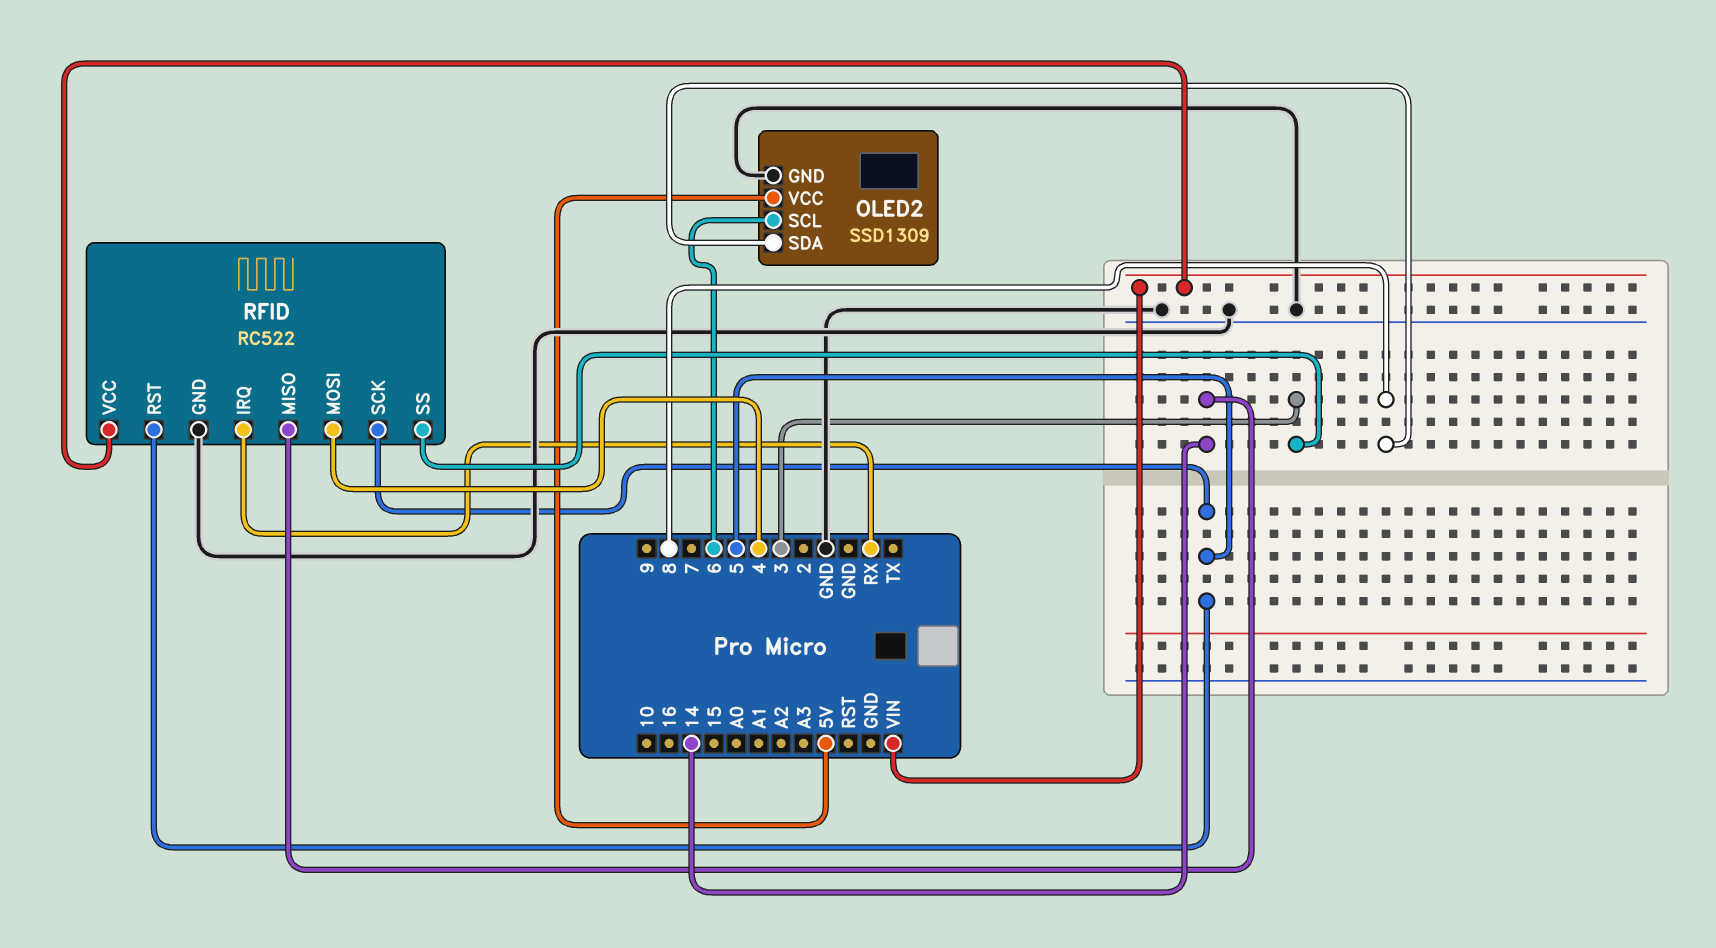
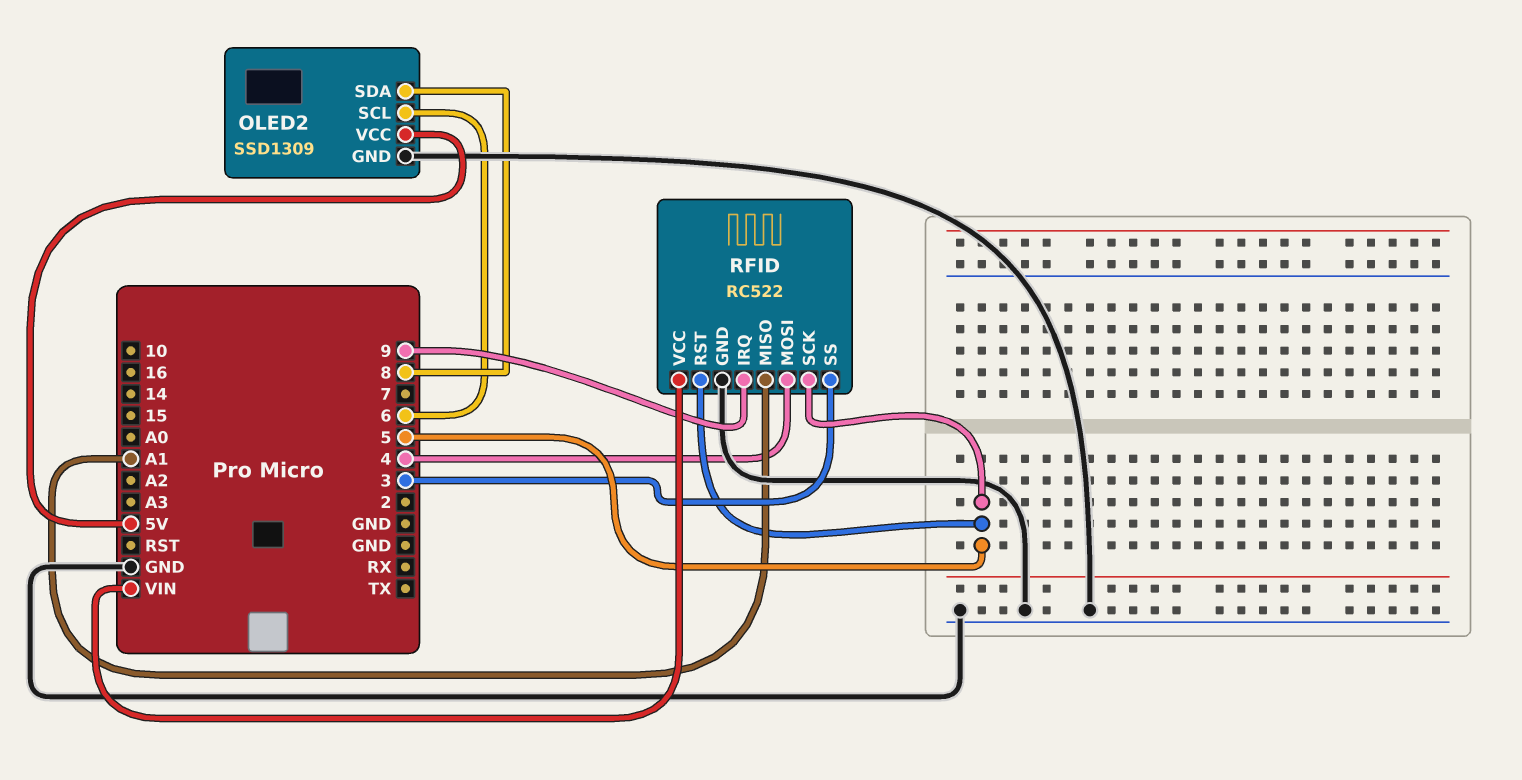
RFID pin IRQ: RX -> 9
RFID pin MISO: 14 -> A1

